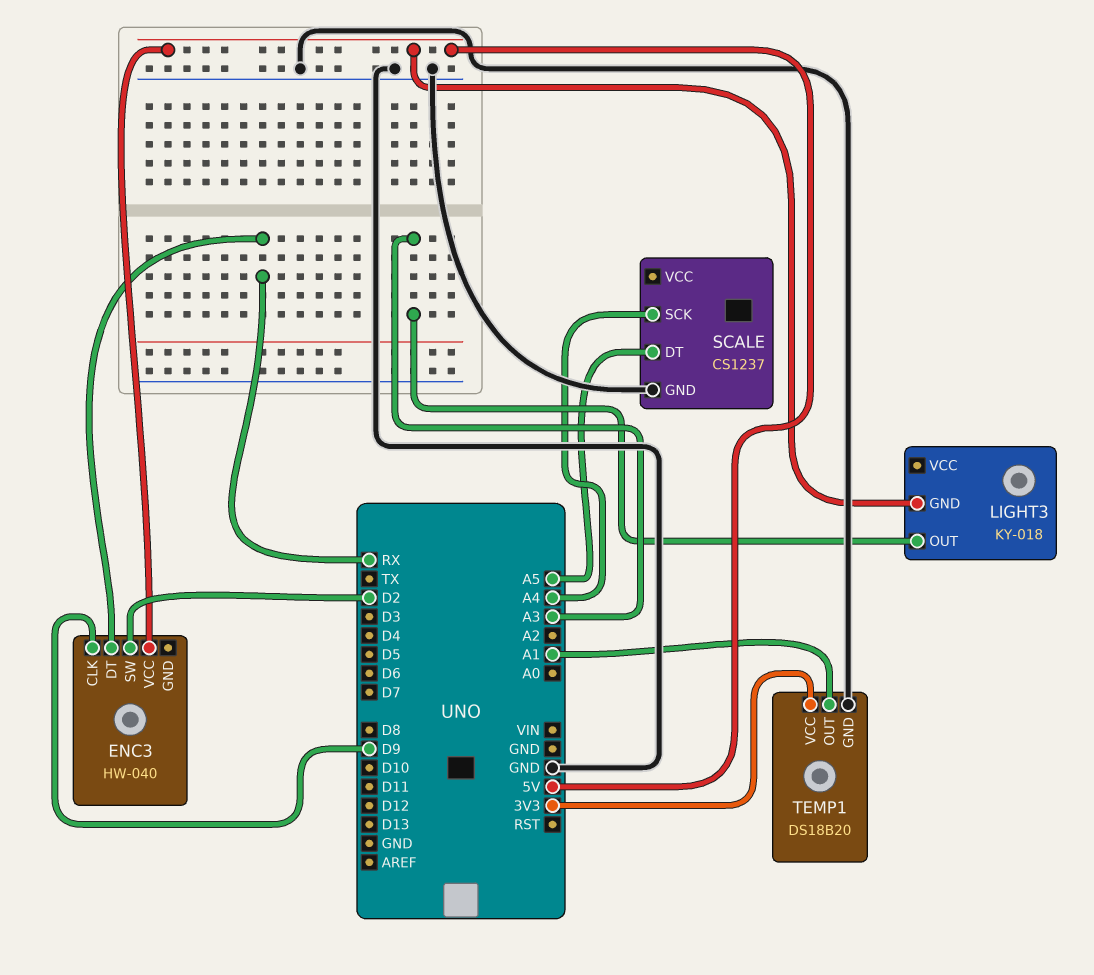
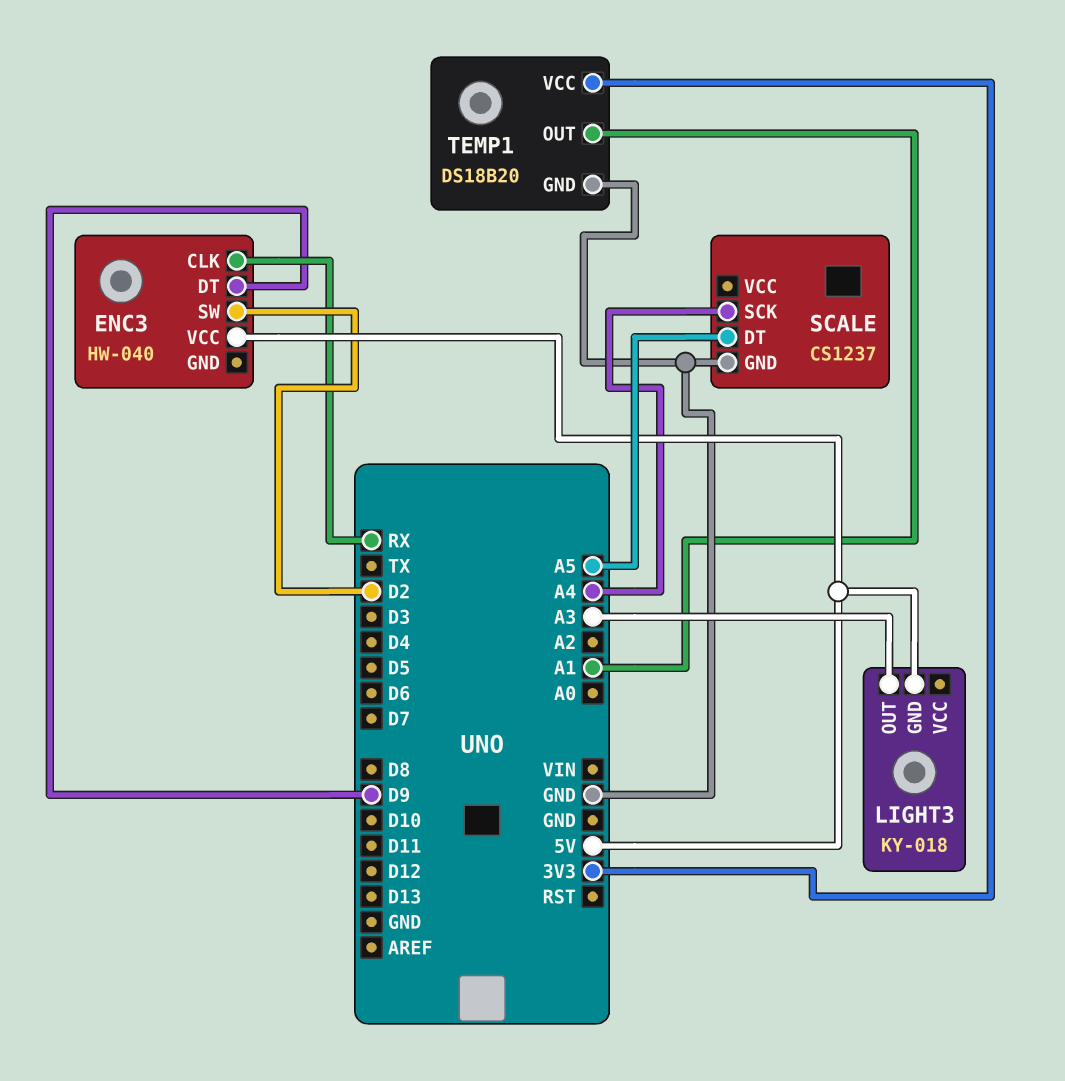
ENC3 pin CLK: D9 -> RX
ENC3 pin DT: RX -> D9

